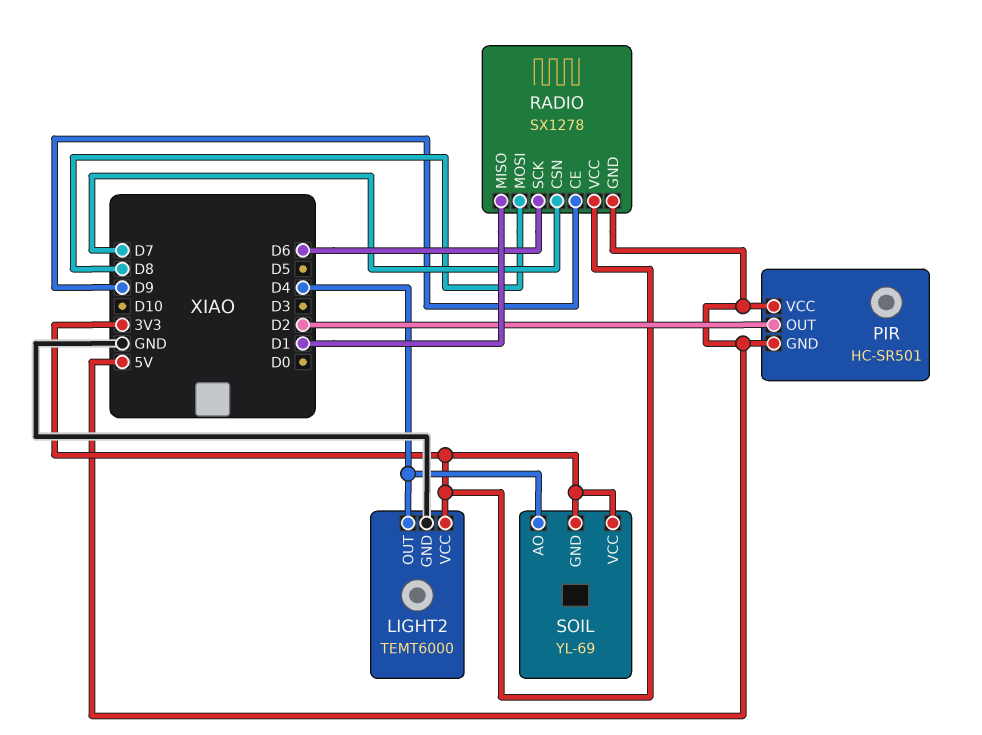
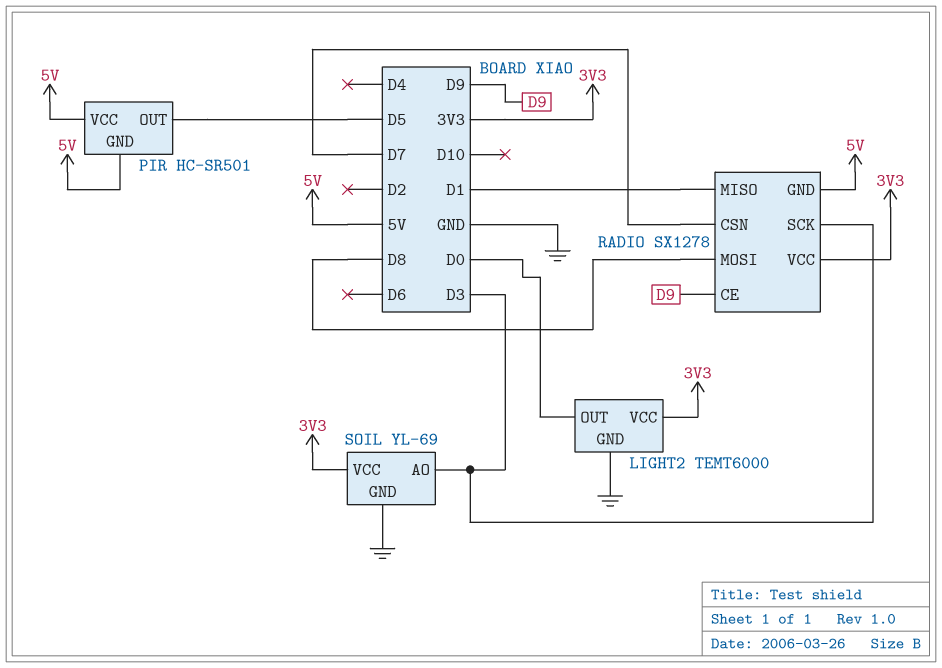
LIGHT2 pin OUT: D4 -> D0
PIR pin OUT: D2 -> D5
RADIO pin SCK: D6 -> D3
SOIL pin AO: D4 -> D3
SOIL pin GND: 3V3 -> GND

